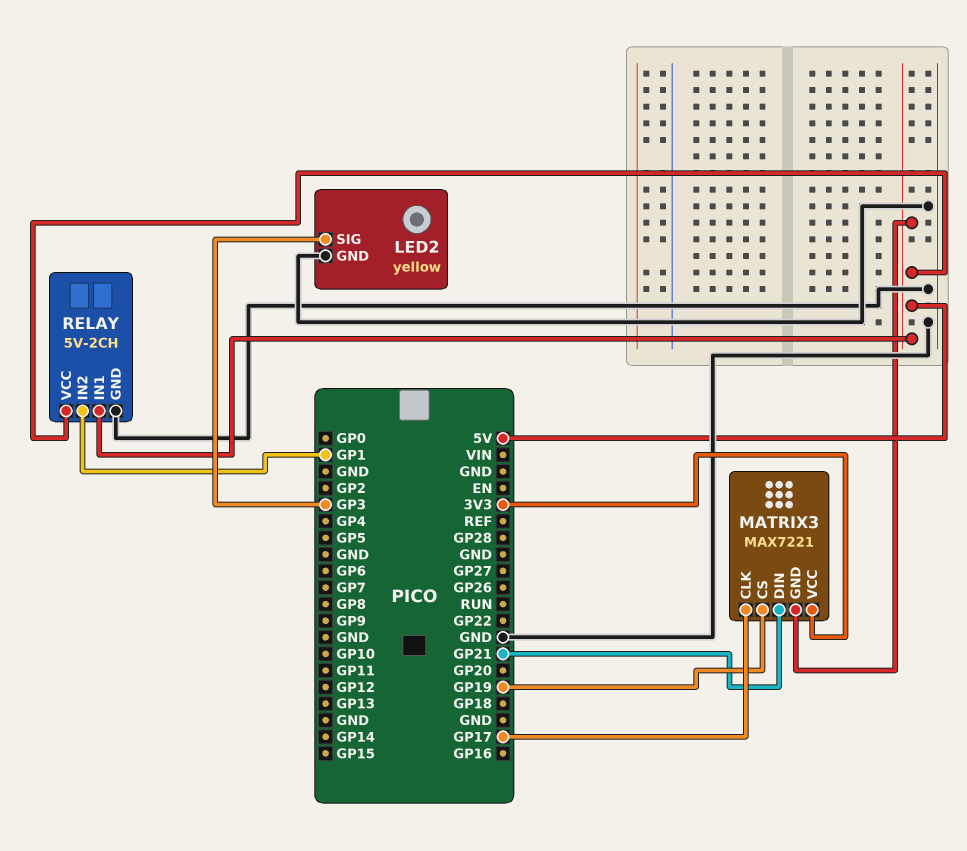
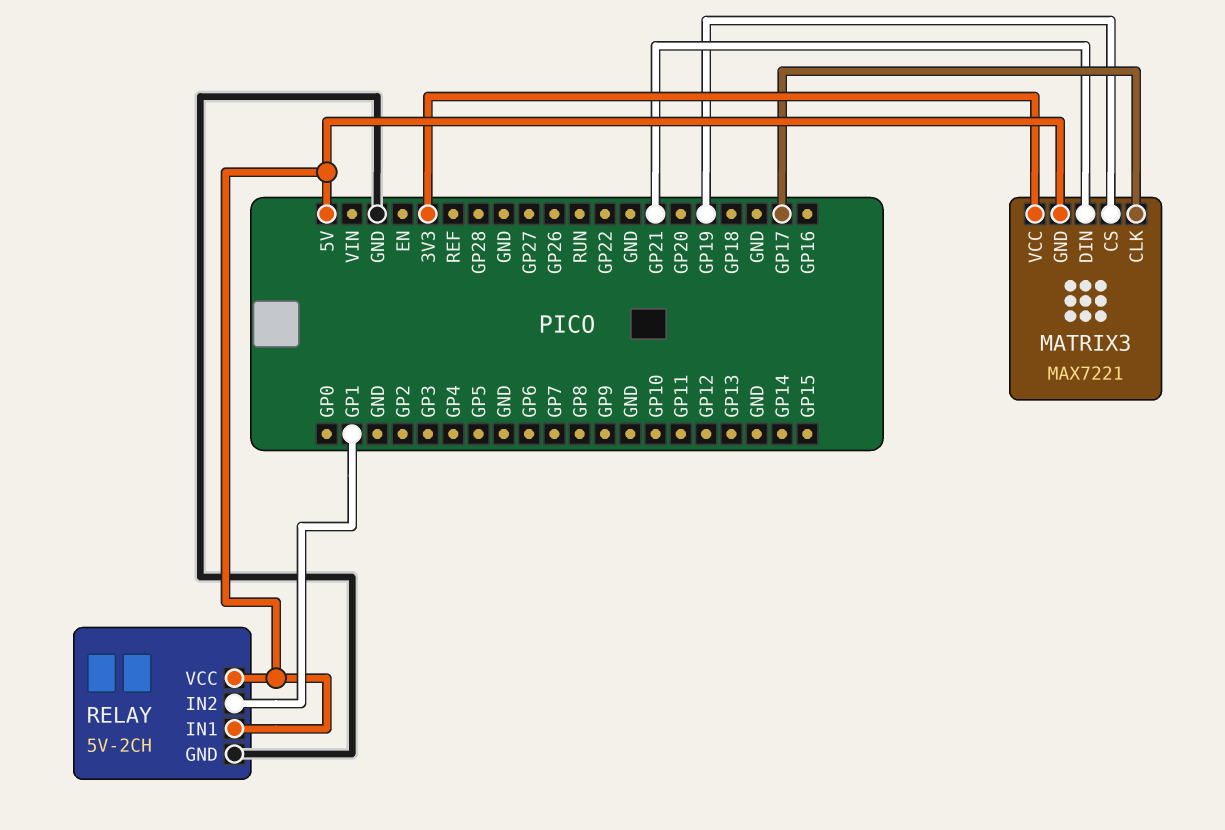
LED2: yellow -> none
LED2 pin GND: GND -> none
LED2 pin SIG: GP3 -> none

